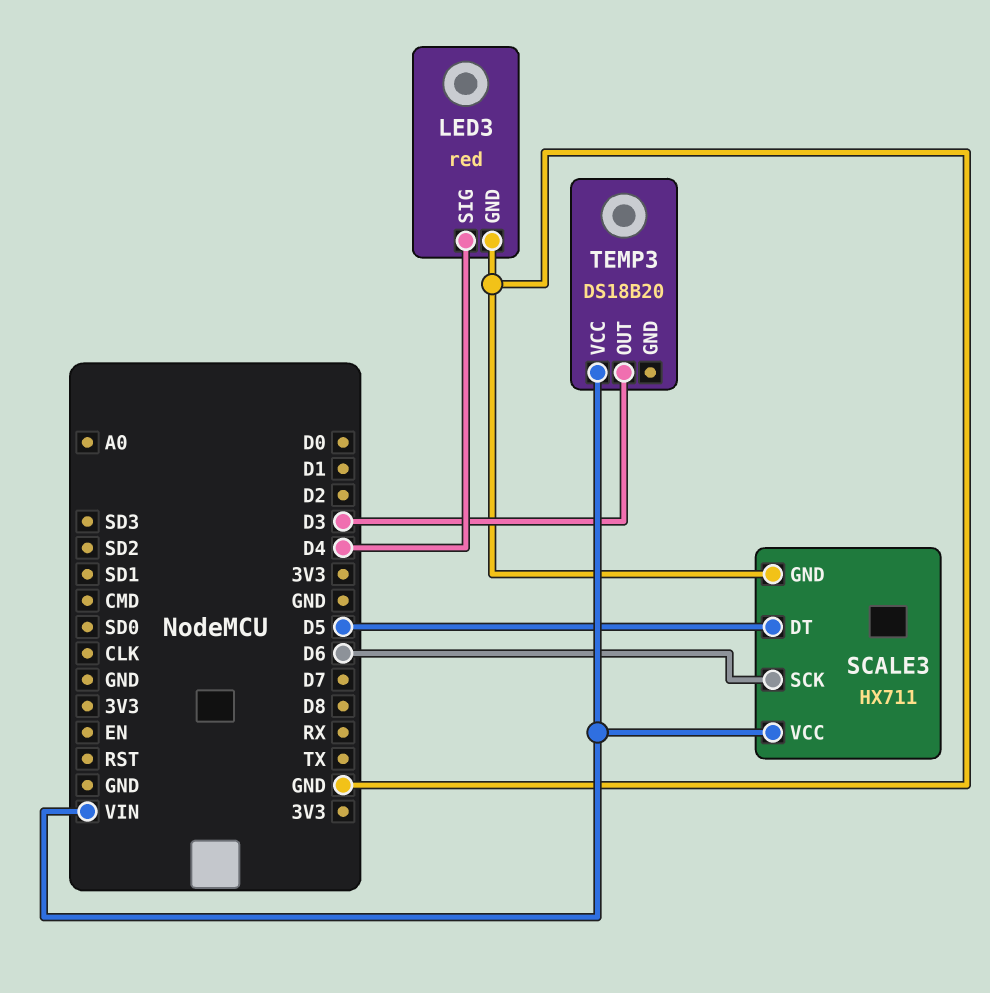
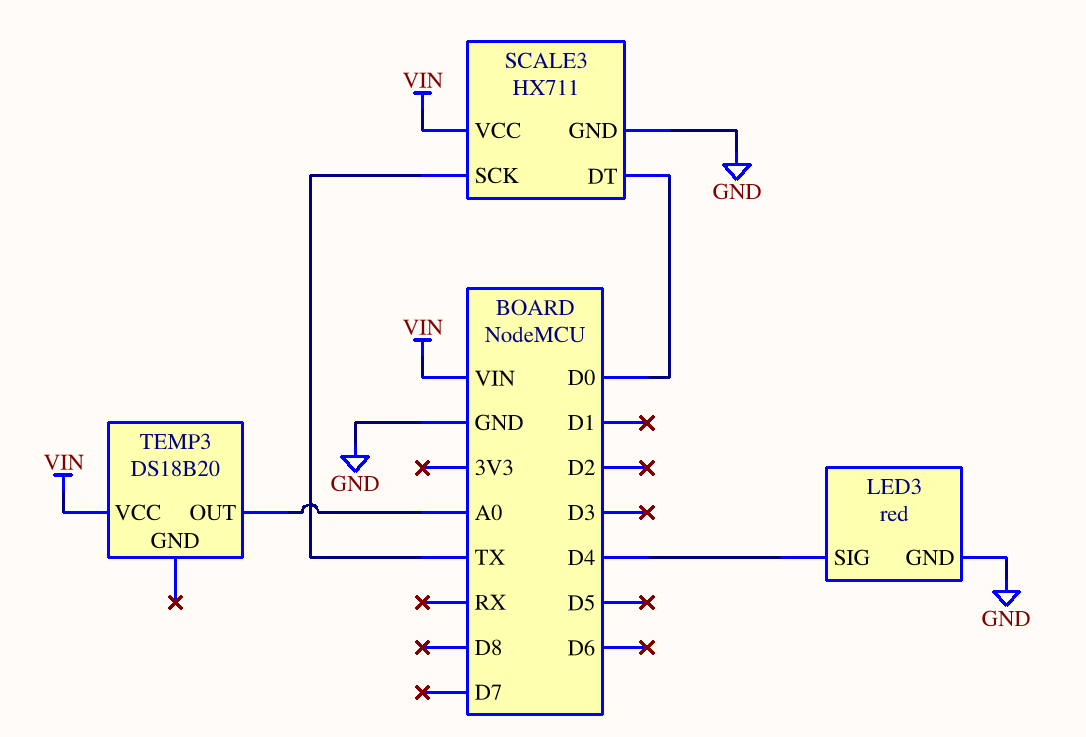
SCALE3 pin DT: D5 -> D0
SCALE3 pin SCK: D6 -> TX
TEMP3 pin OUT: D3 -> A0

